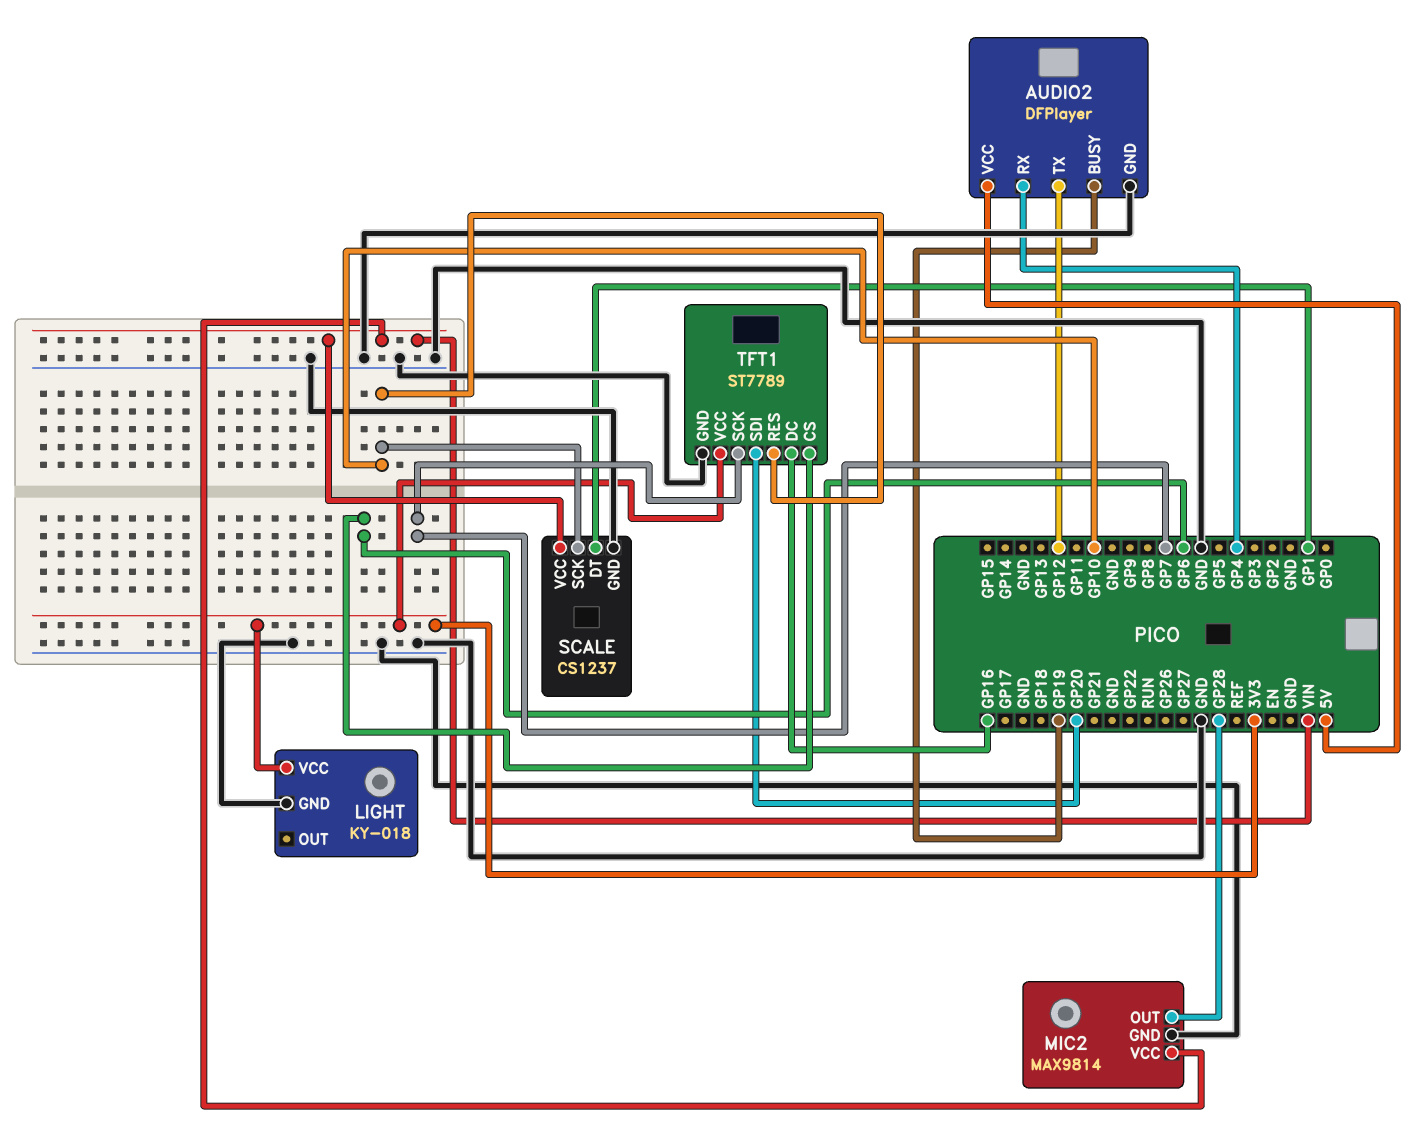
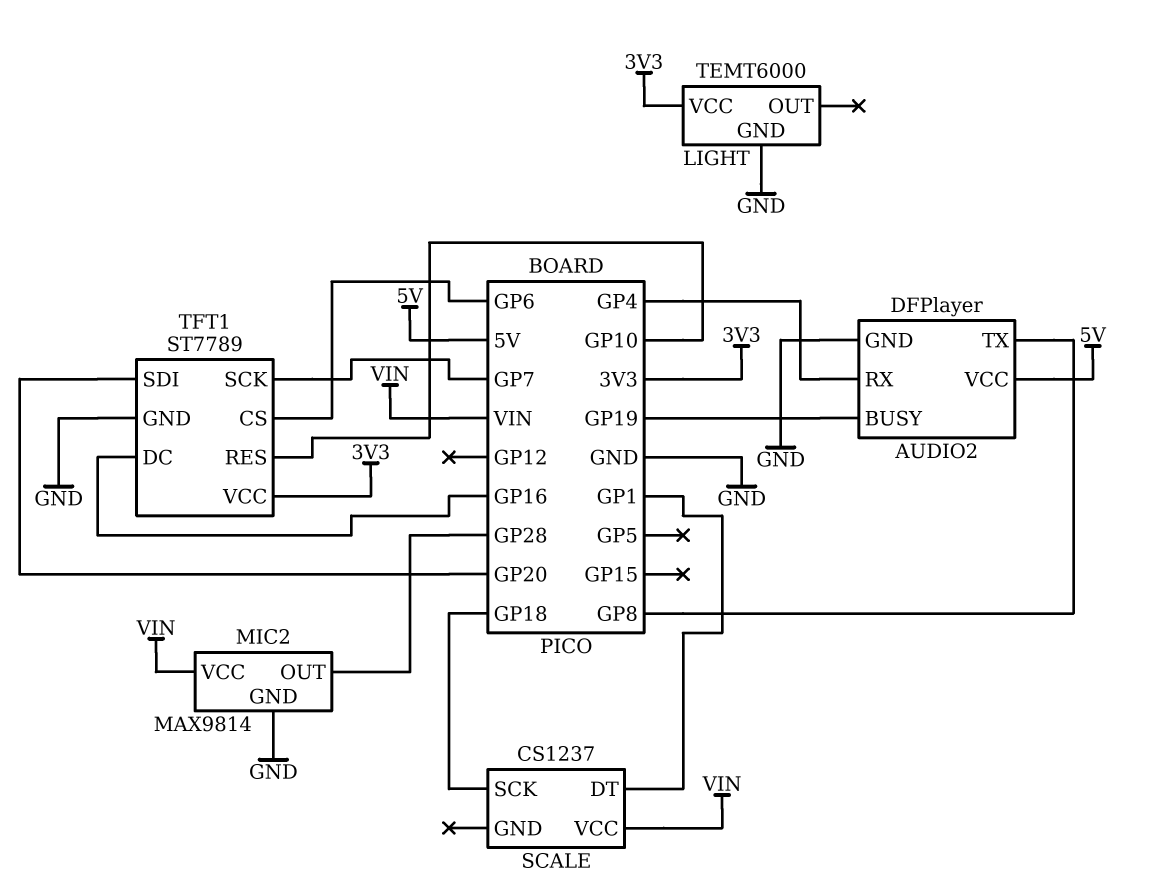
AUDIO2 pin TX: GP12 -> GP8
LIGHT: KY-018 -> TEMT6000
SCALE pin GND: GND -> none
SCALE pin SCK: GP10 -> GP18

